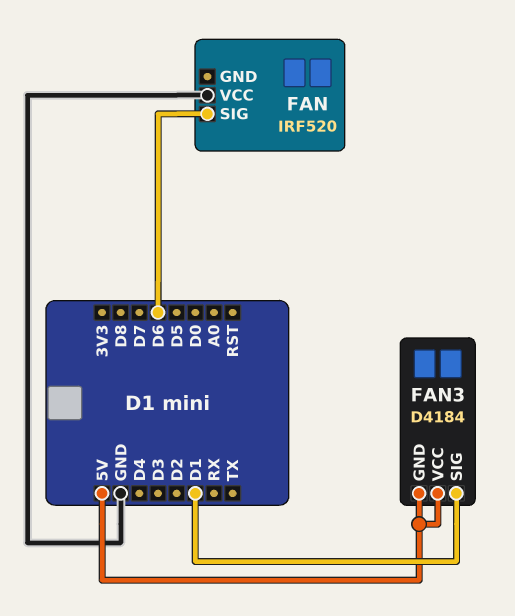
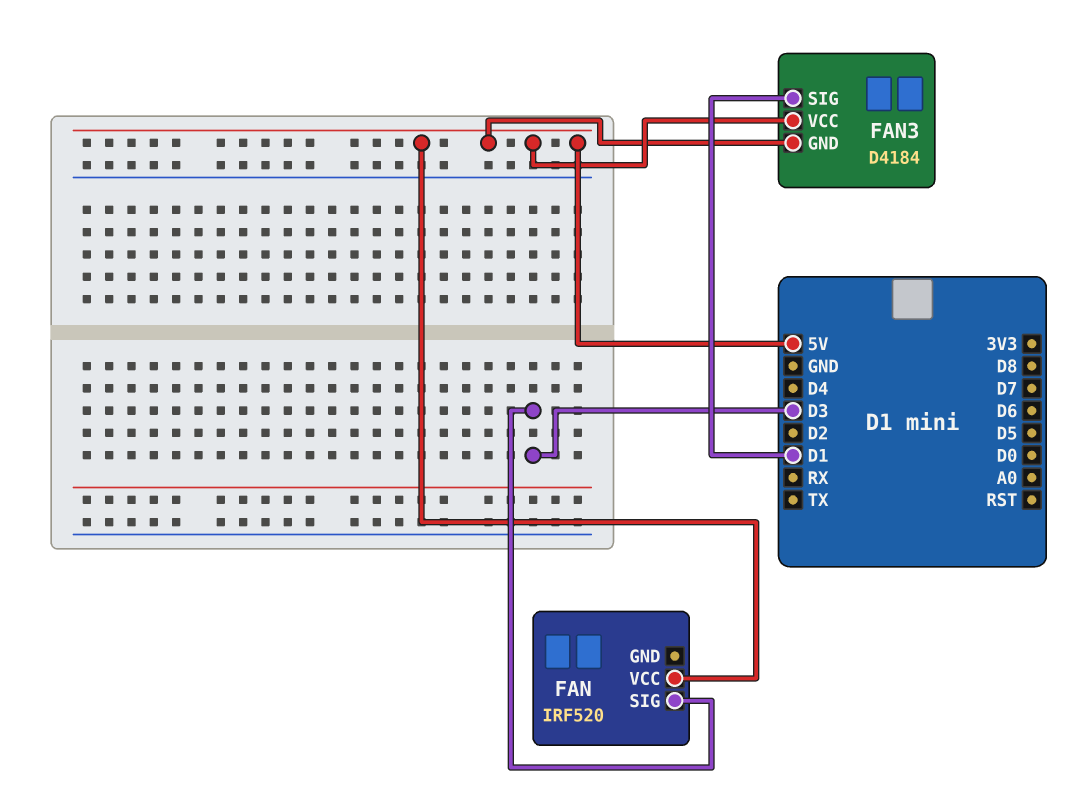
FAN pin SIG: D6 -> D3
FAN pin VCC: GND -> 5V

